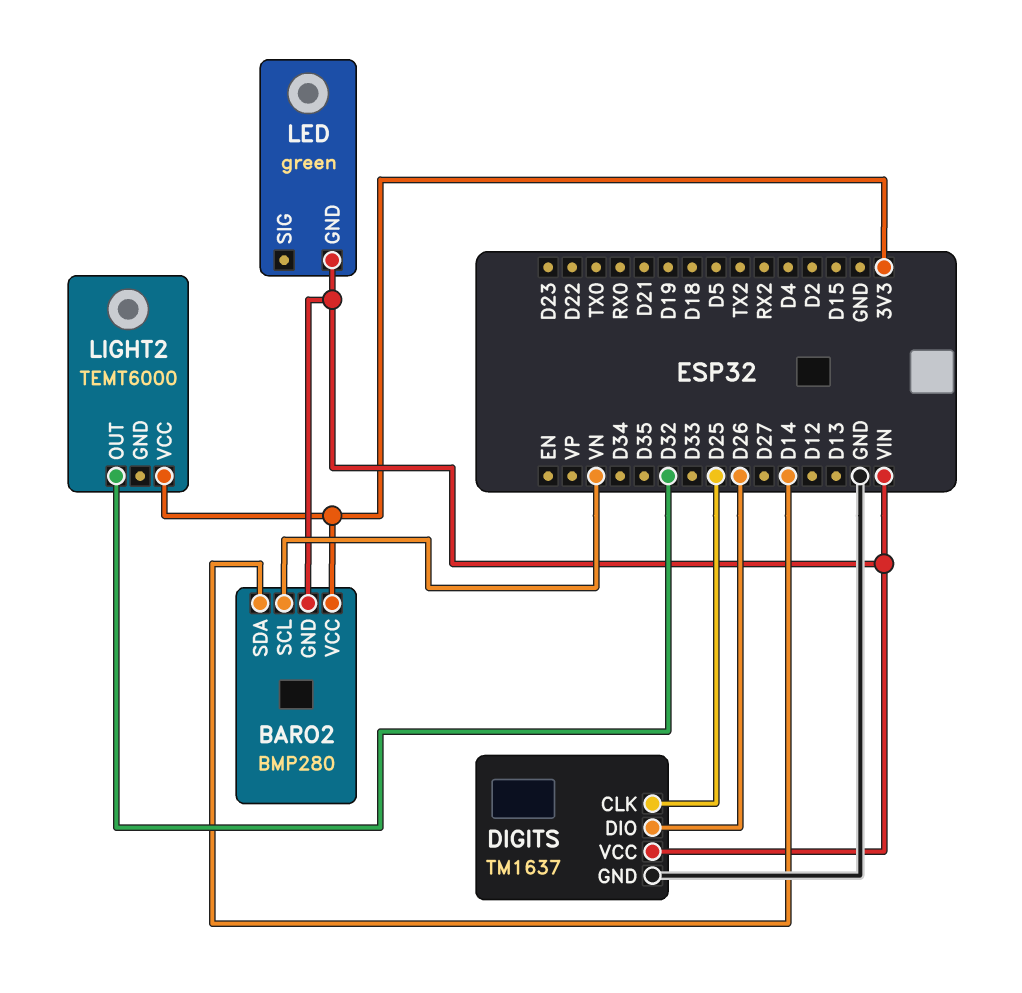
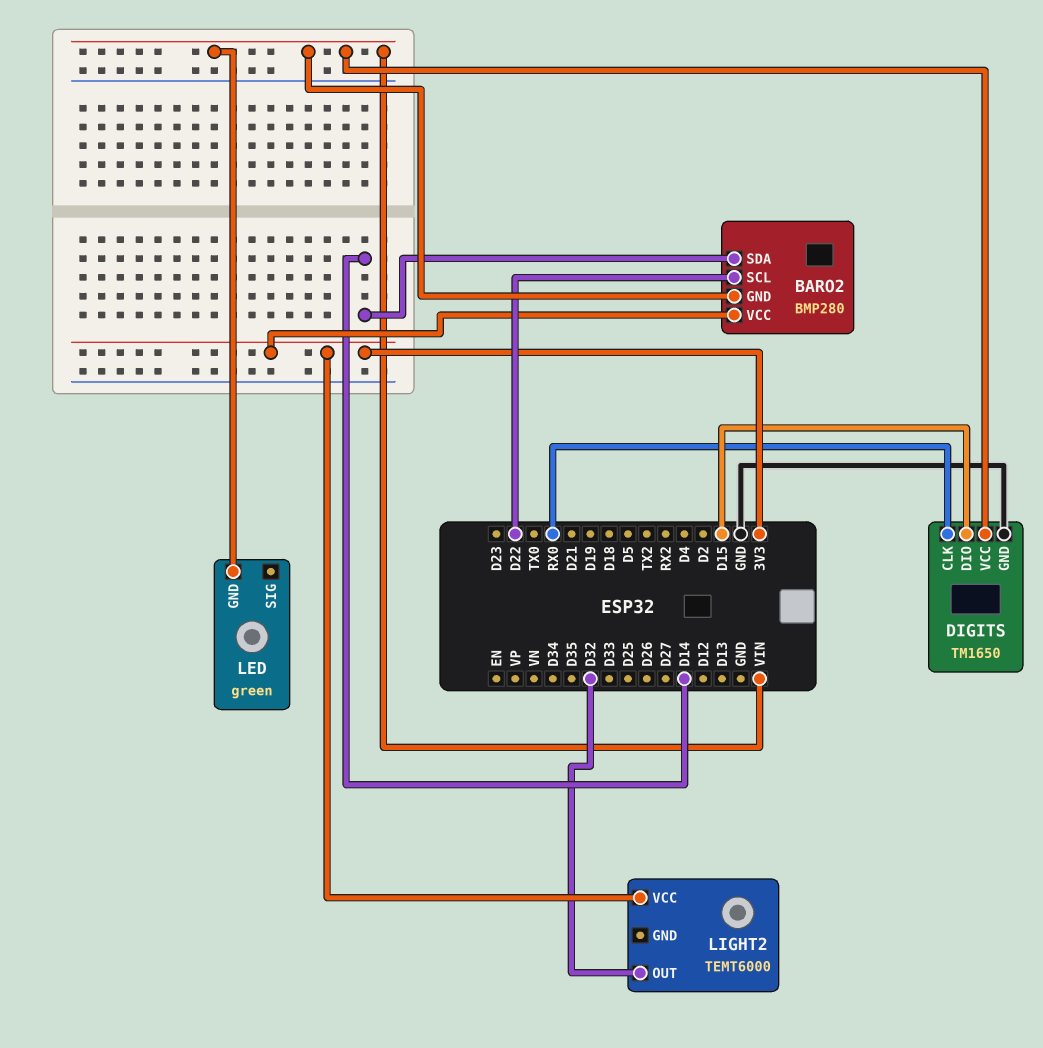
BARO2 pin SCL: VN -> D22
DIGITS: TM1637 -> TM1650
DIGITS pin CLK: D25 -> RX0
DIGITS pin DIO: D26 -> D15

